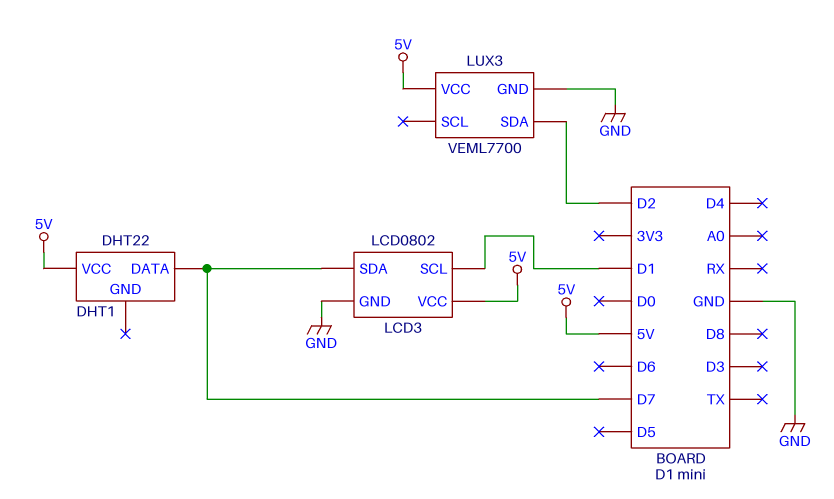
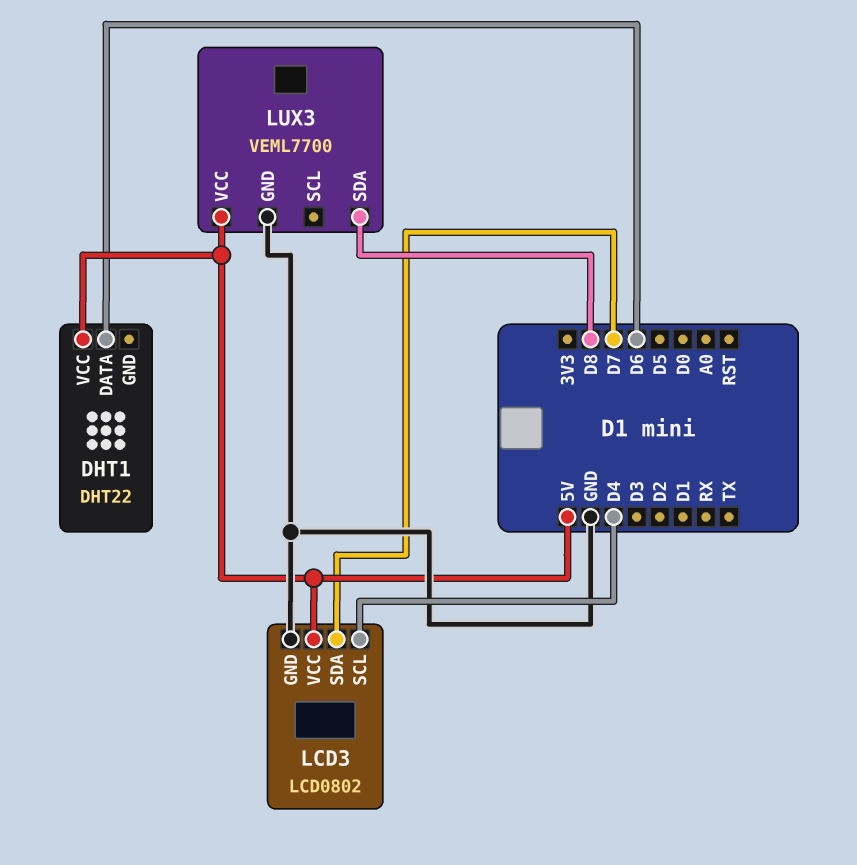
DHT1 pin DATA: D7 -> D6
LCD3 pin SCL: D1 -> D4
LUX3 pin SDA: D2 -> D8

